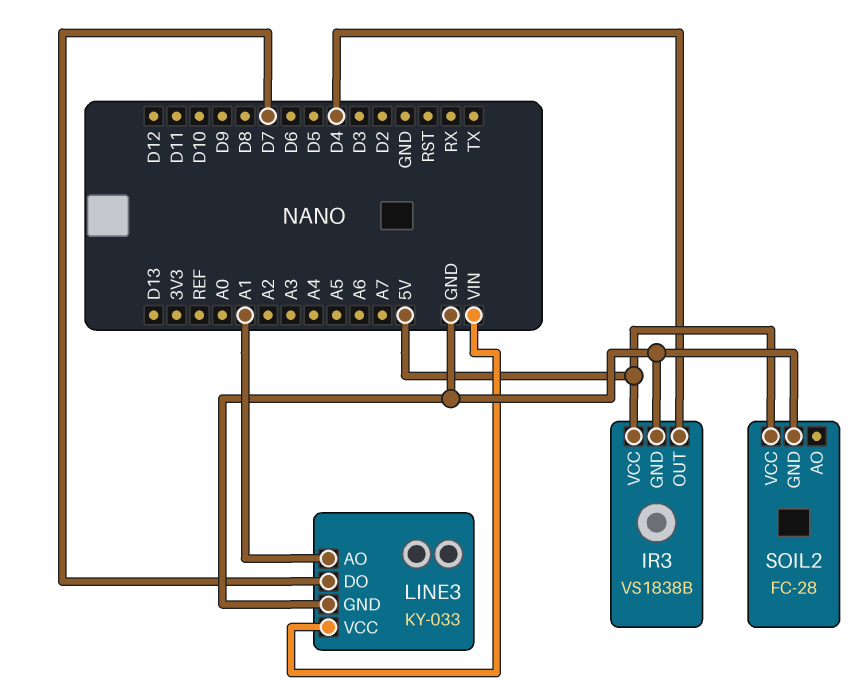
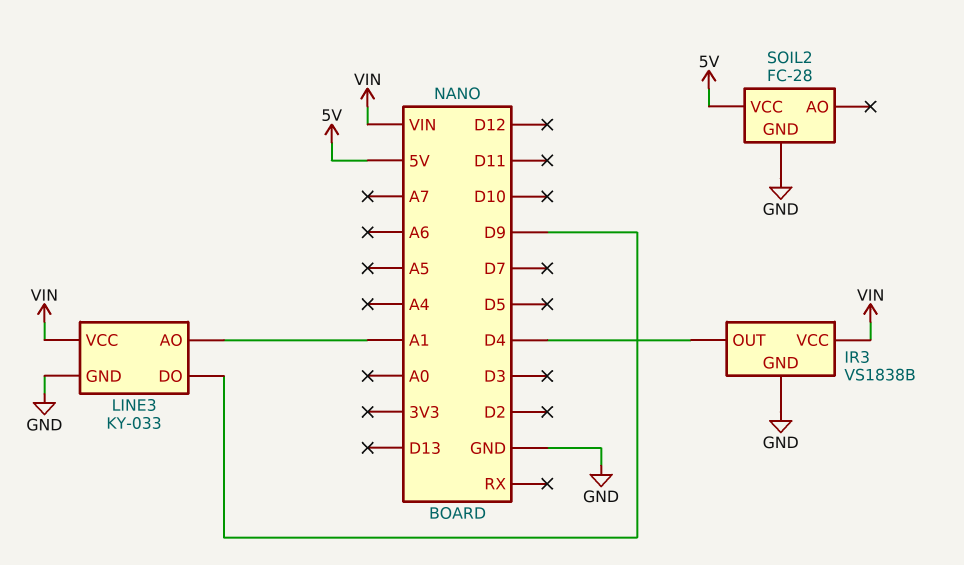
IR3 pin VCC: 5V -> VIN
LINE3 pin DO: D7 -> D9

